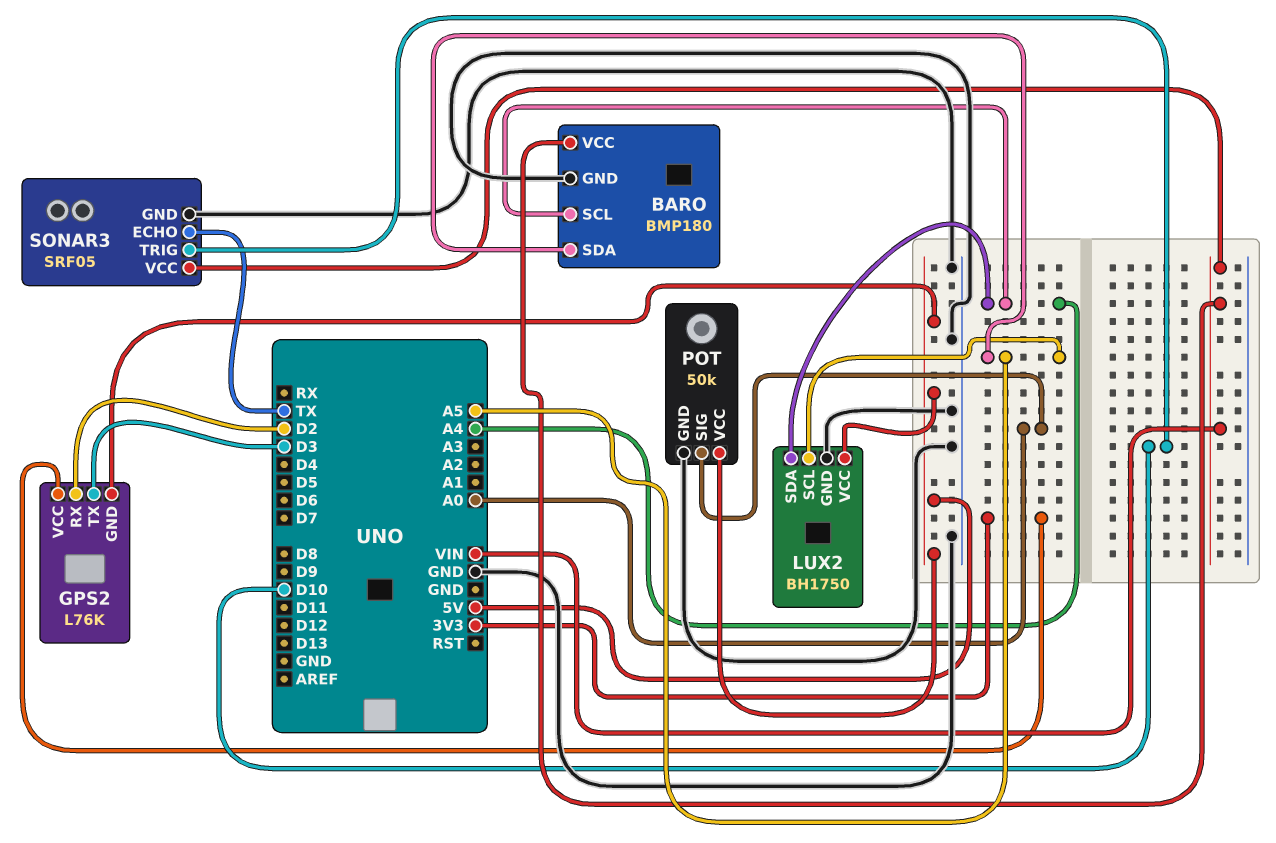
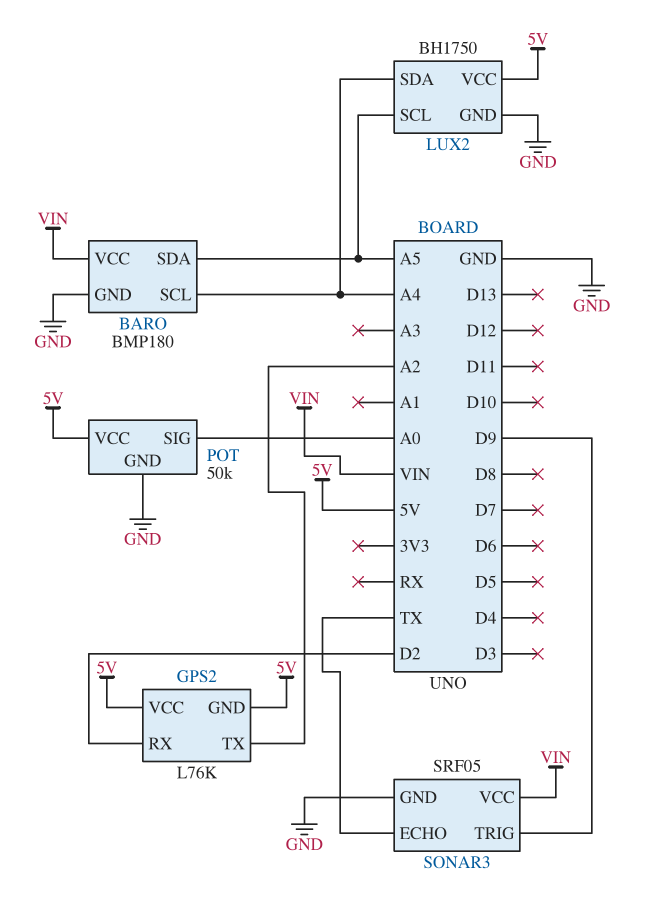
GPS2 pin TX: D3 -> A2
GPS2 pin VCC: 3V3 -> 5V
SONAR3 pin TRIG: D10 -> D9

